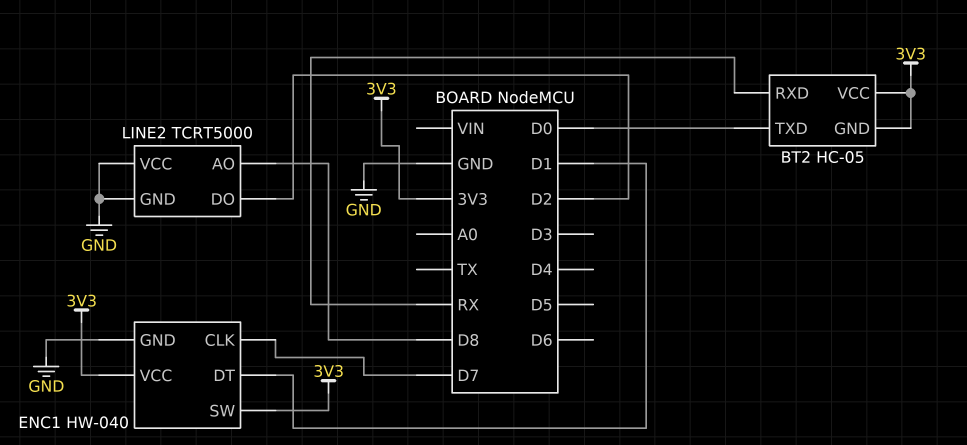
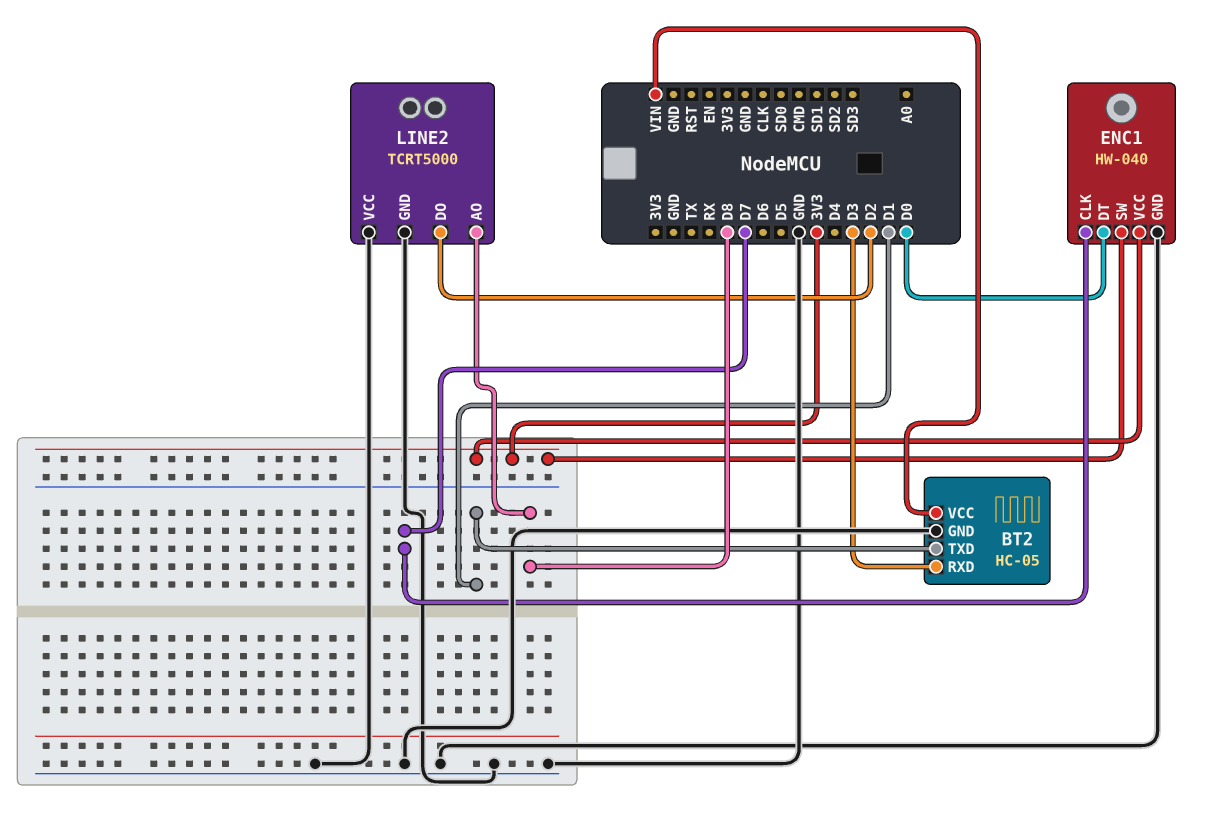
BT2 pin GND: 3V3 -> GND
BT2 pin RXD: RX -> D3
BT2 pin TXD: D0 -> D1
BT2 pin VCC: 3V3 -> VIN
ENC1 pin DT: D1 -> D0

